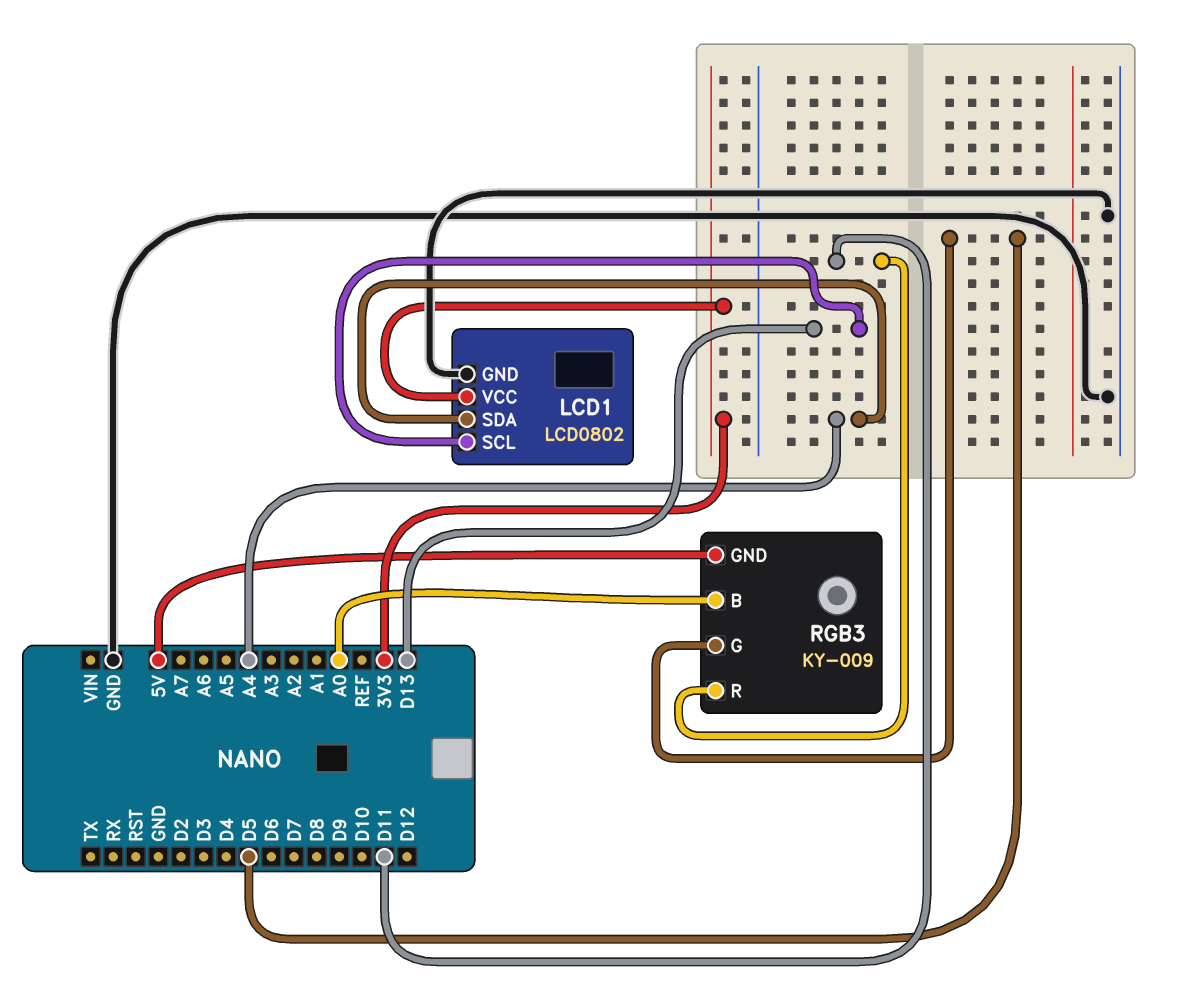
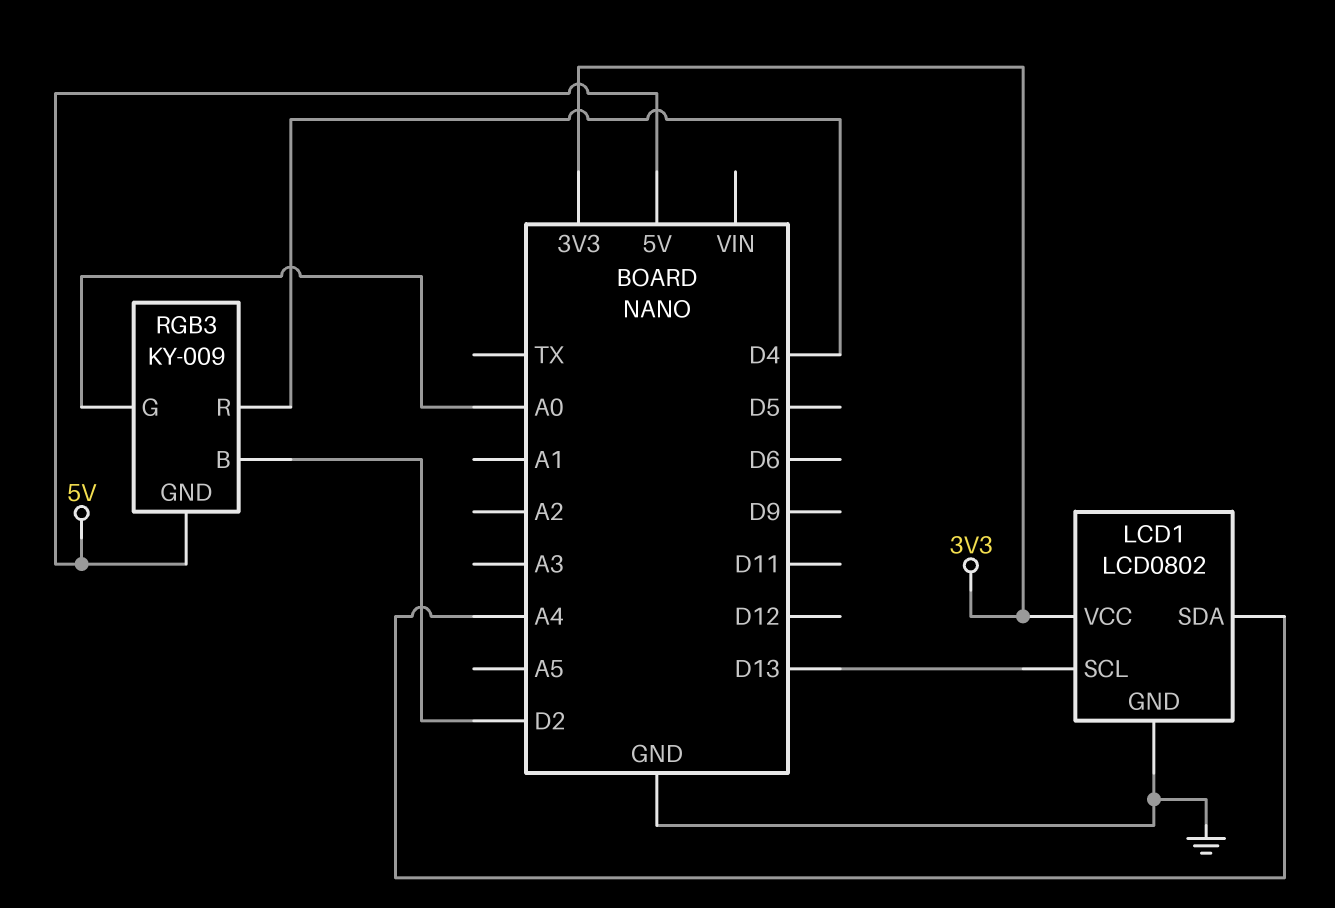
RGB3 pin B: A0 -> D2
RGB3 pin G: D5 -> A0
RGB3 pin R: D11 -> D4

